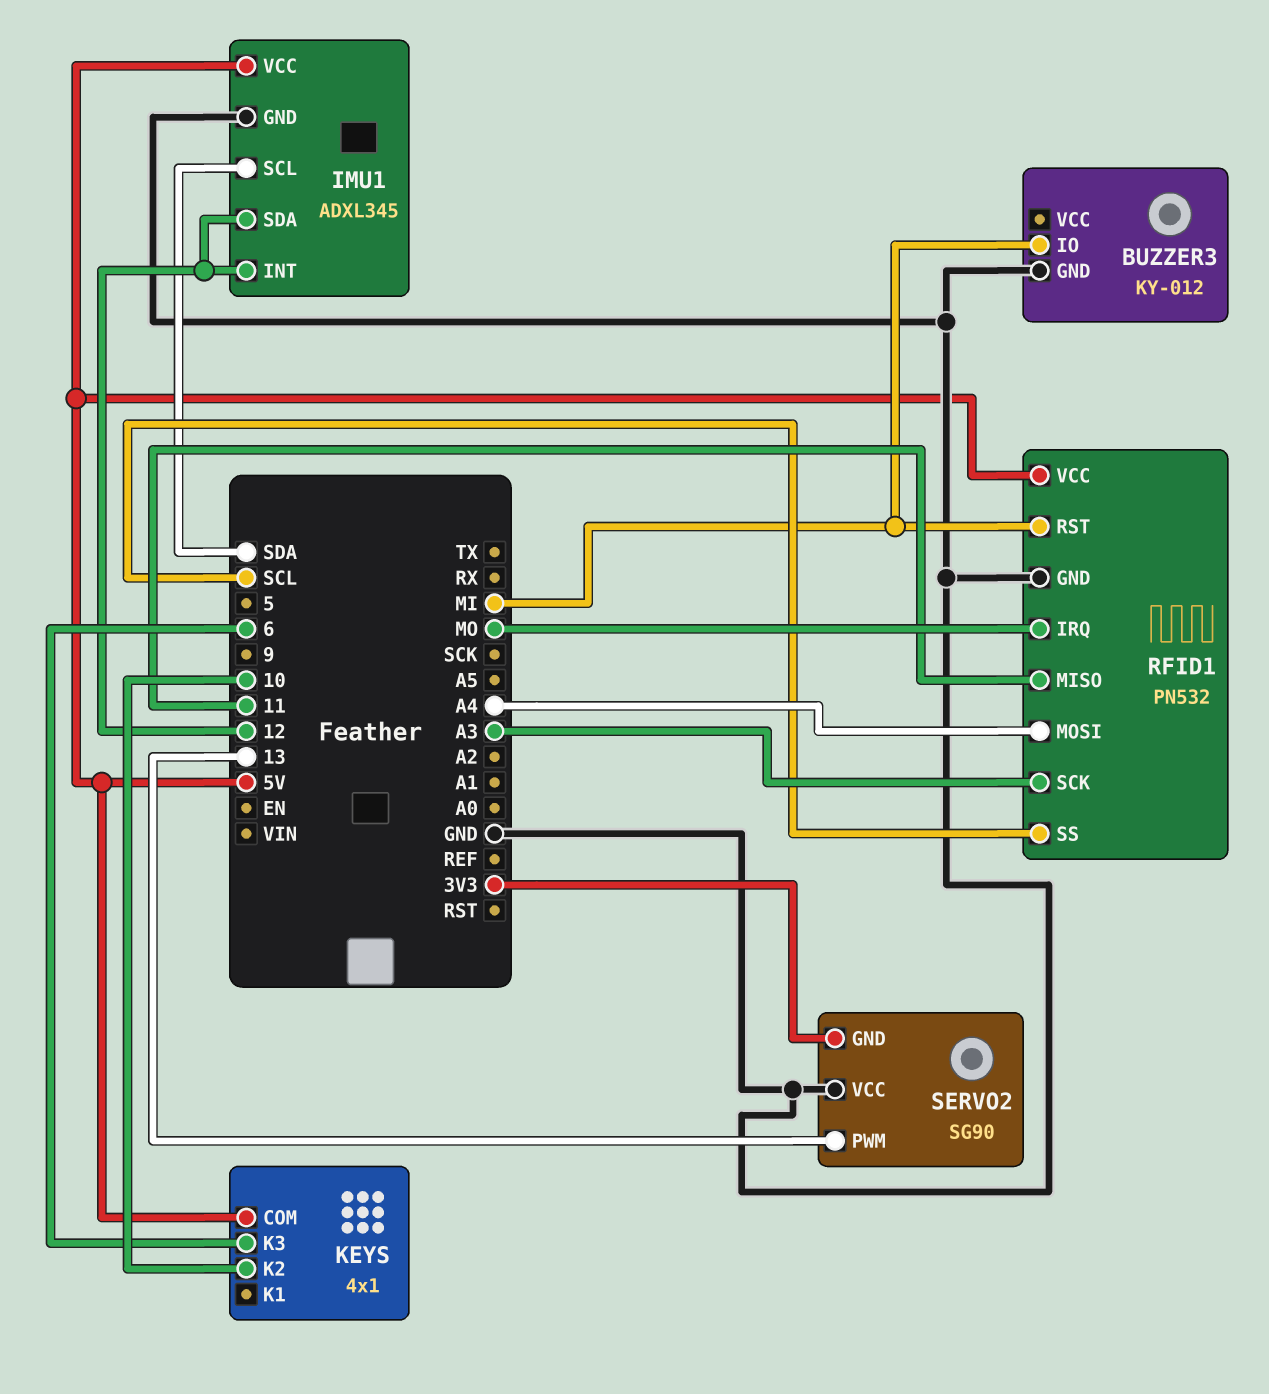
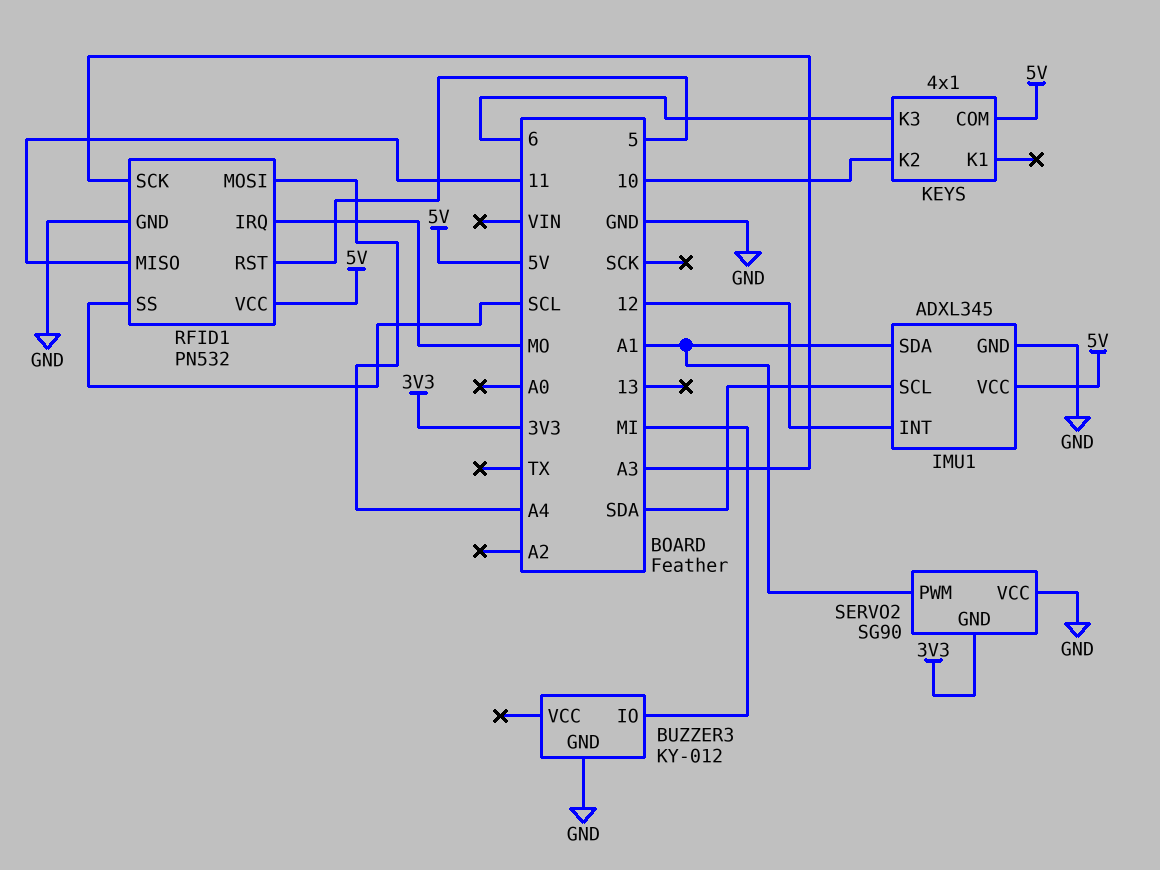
IMU1 pin SDA: 12 -> A1
RFID1 pin RST: MI -> 5
SERVO2 pin PWM: 13 -> A1

